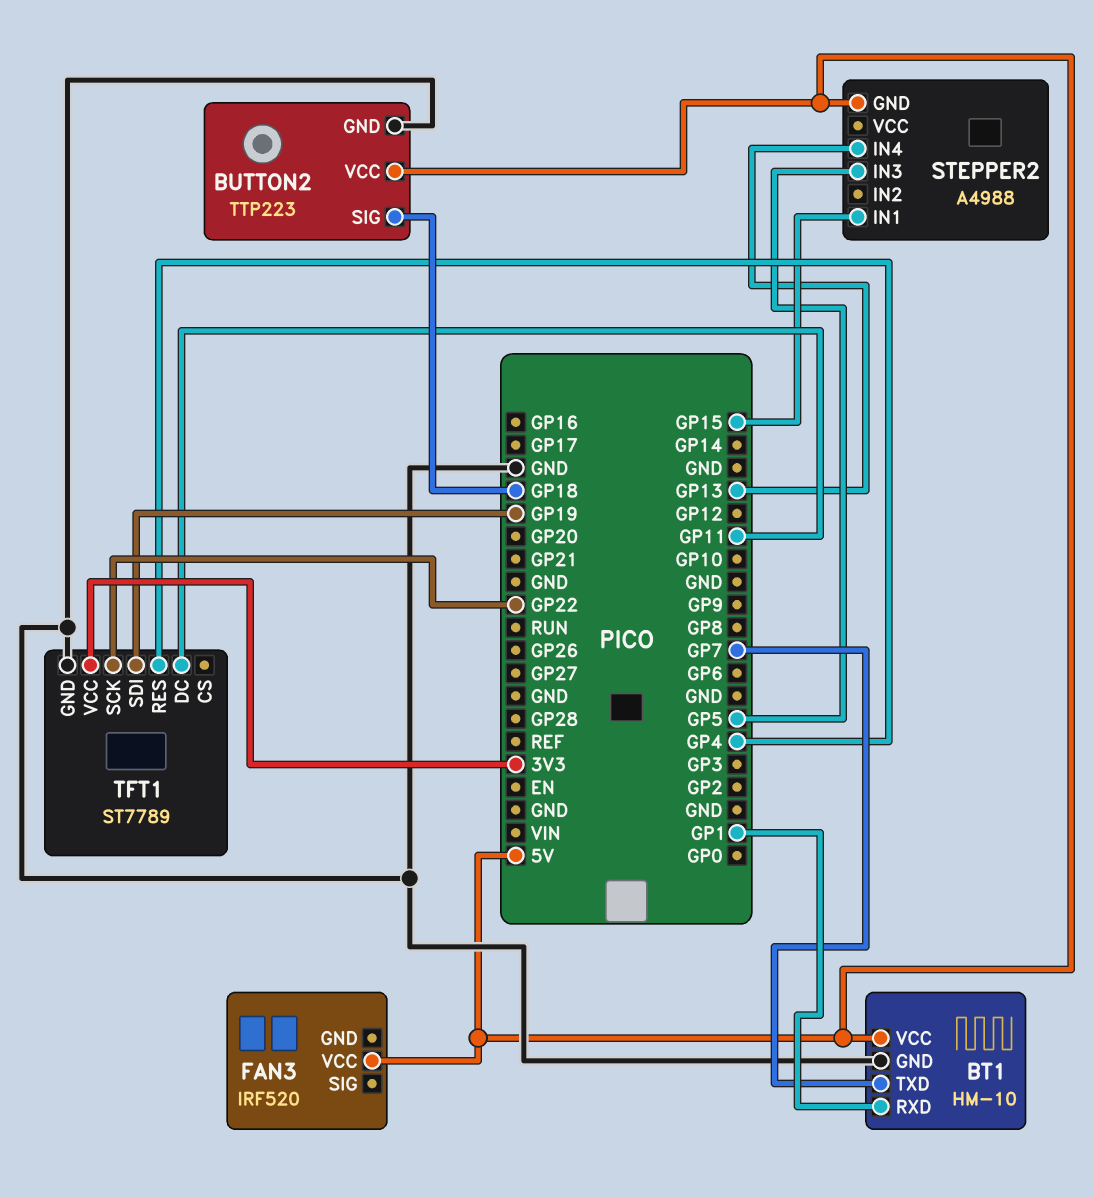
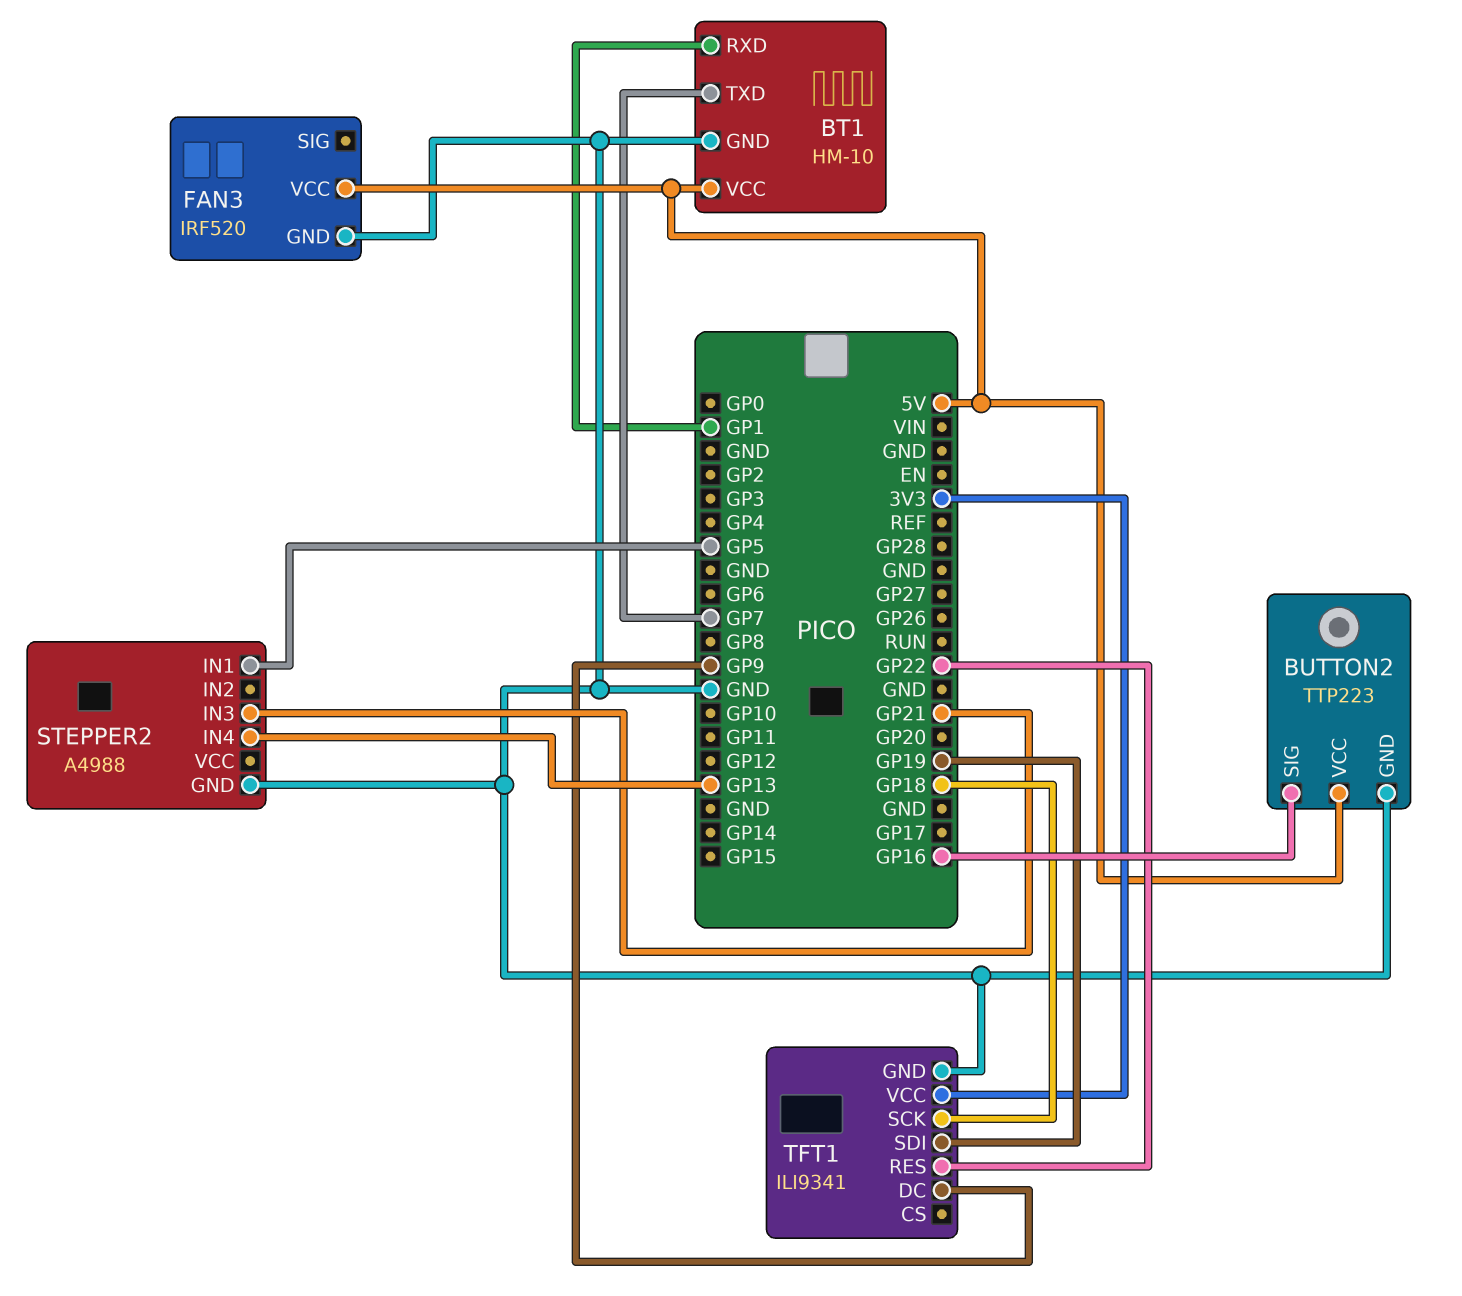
BUTTON2 pin SIG: GP18 -> GP16
FAN3 pin GND: none -> GND
STEPPER2 pin GND: 5V -> GND
STEPPER2 pin IN1: GP15 -> GP5
STEPPER2 pin IN3: GP5 -> GP21
TFT1: ST7789 -> ILI9341
TFT1 pin DC: GP11 -> GP9
TFT1 pin RES: GP4 -> GP22
TFT1 pin SCK: GP22 -> GP18

